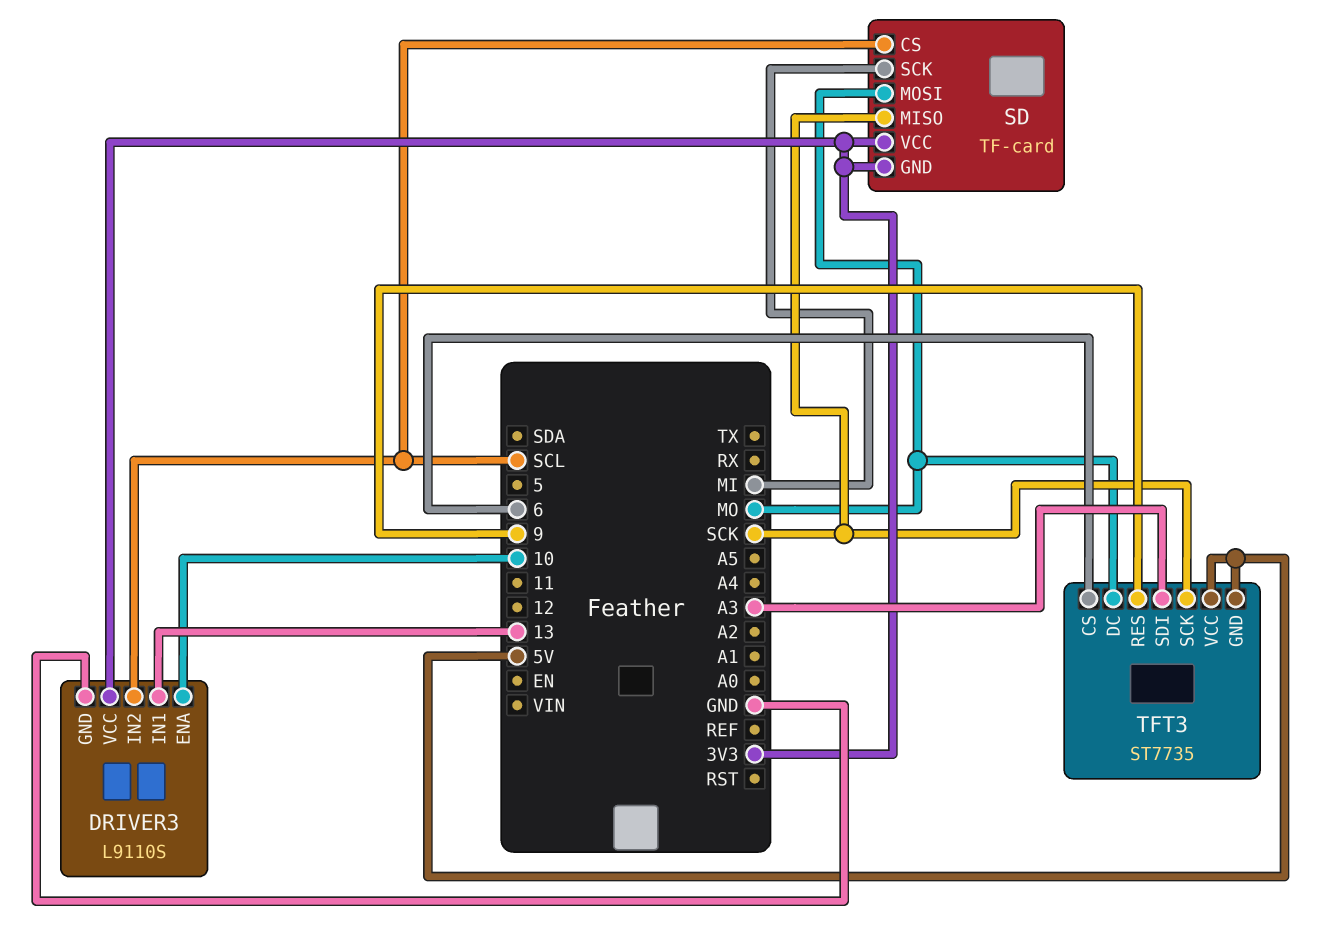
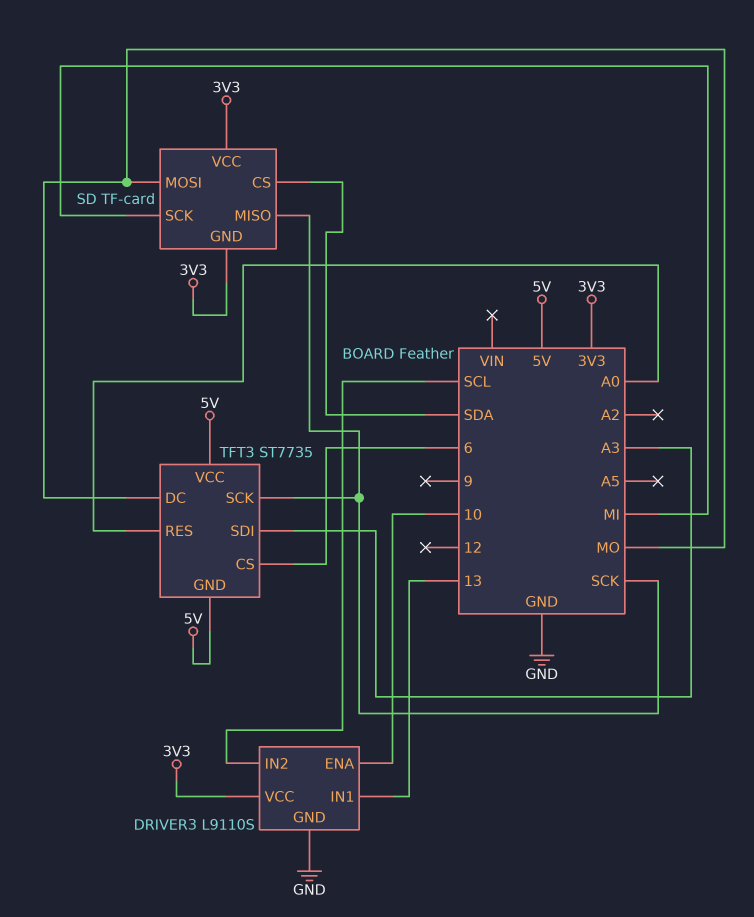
SD pin CS: SCL -> SDA
TFT3 pin RES: 9 -> A0

